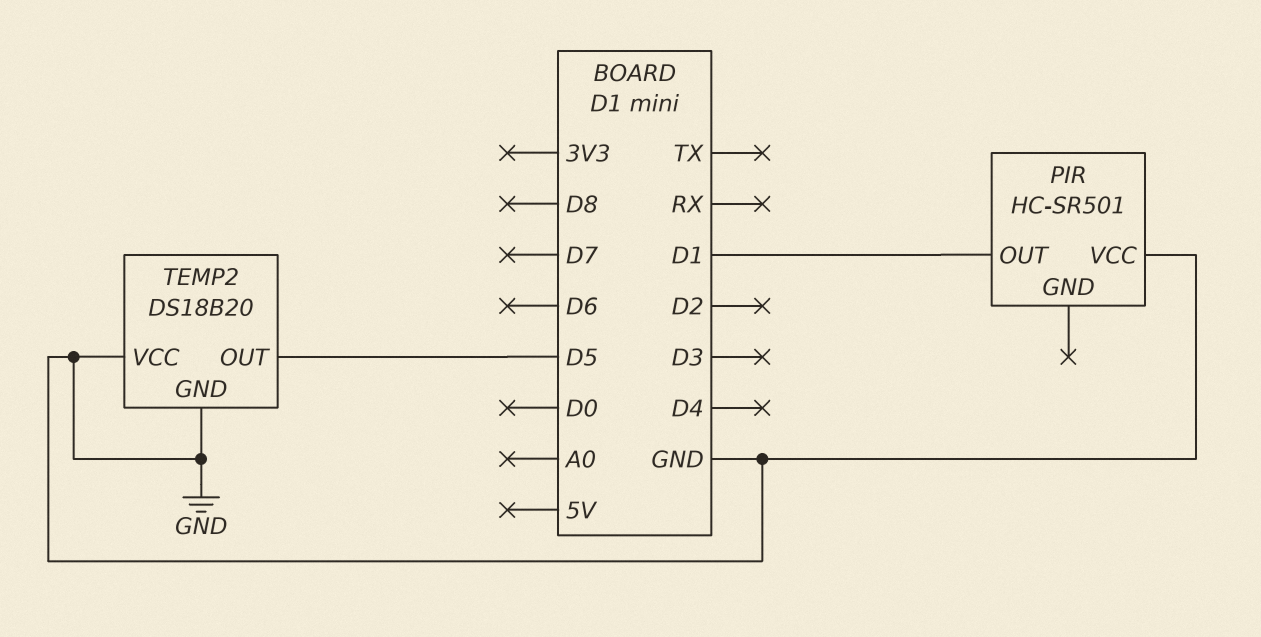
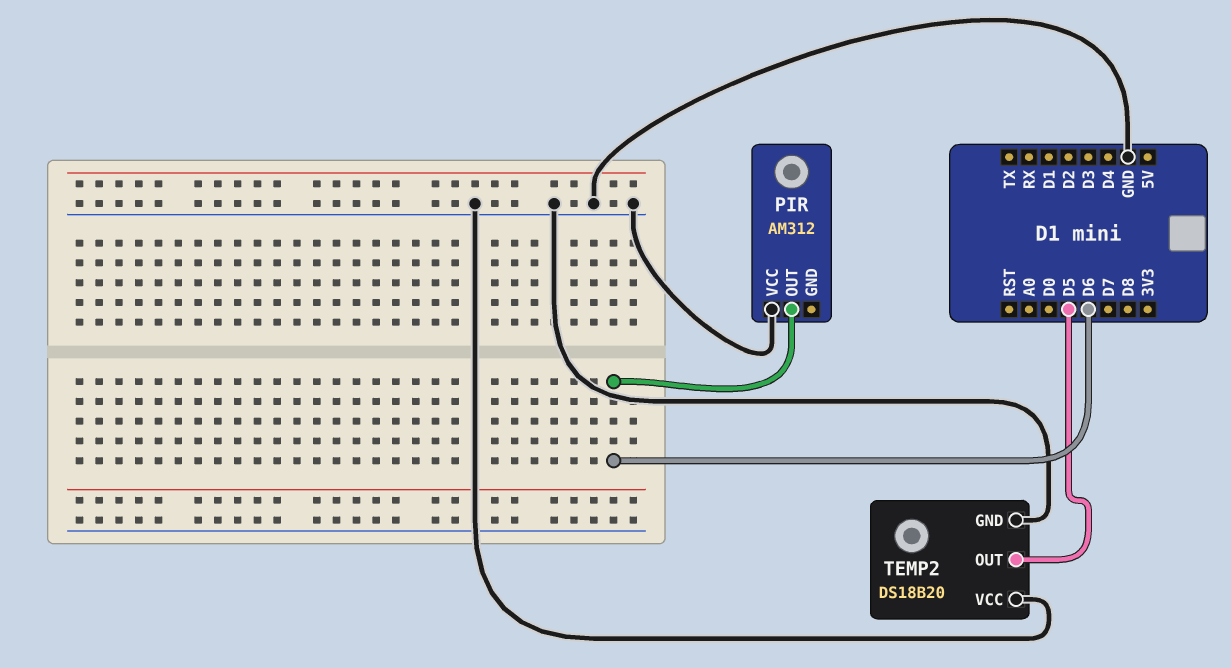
PIR: HC-SR501 -> AM312
PIR pin OUT: D1 -> D6

